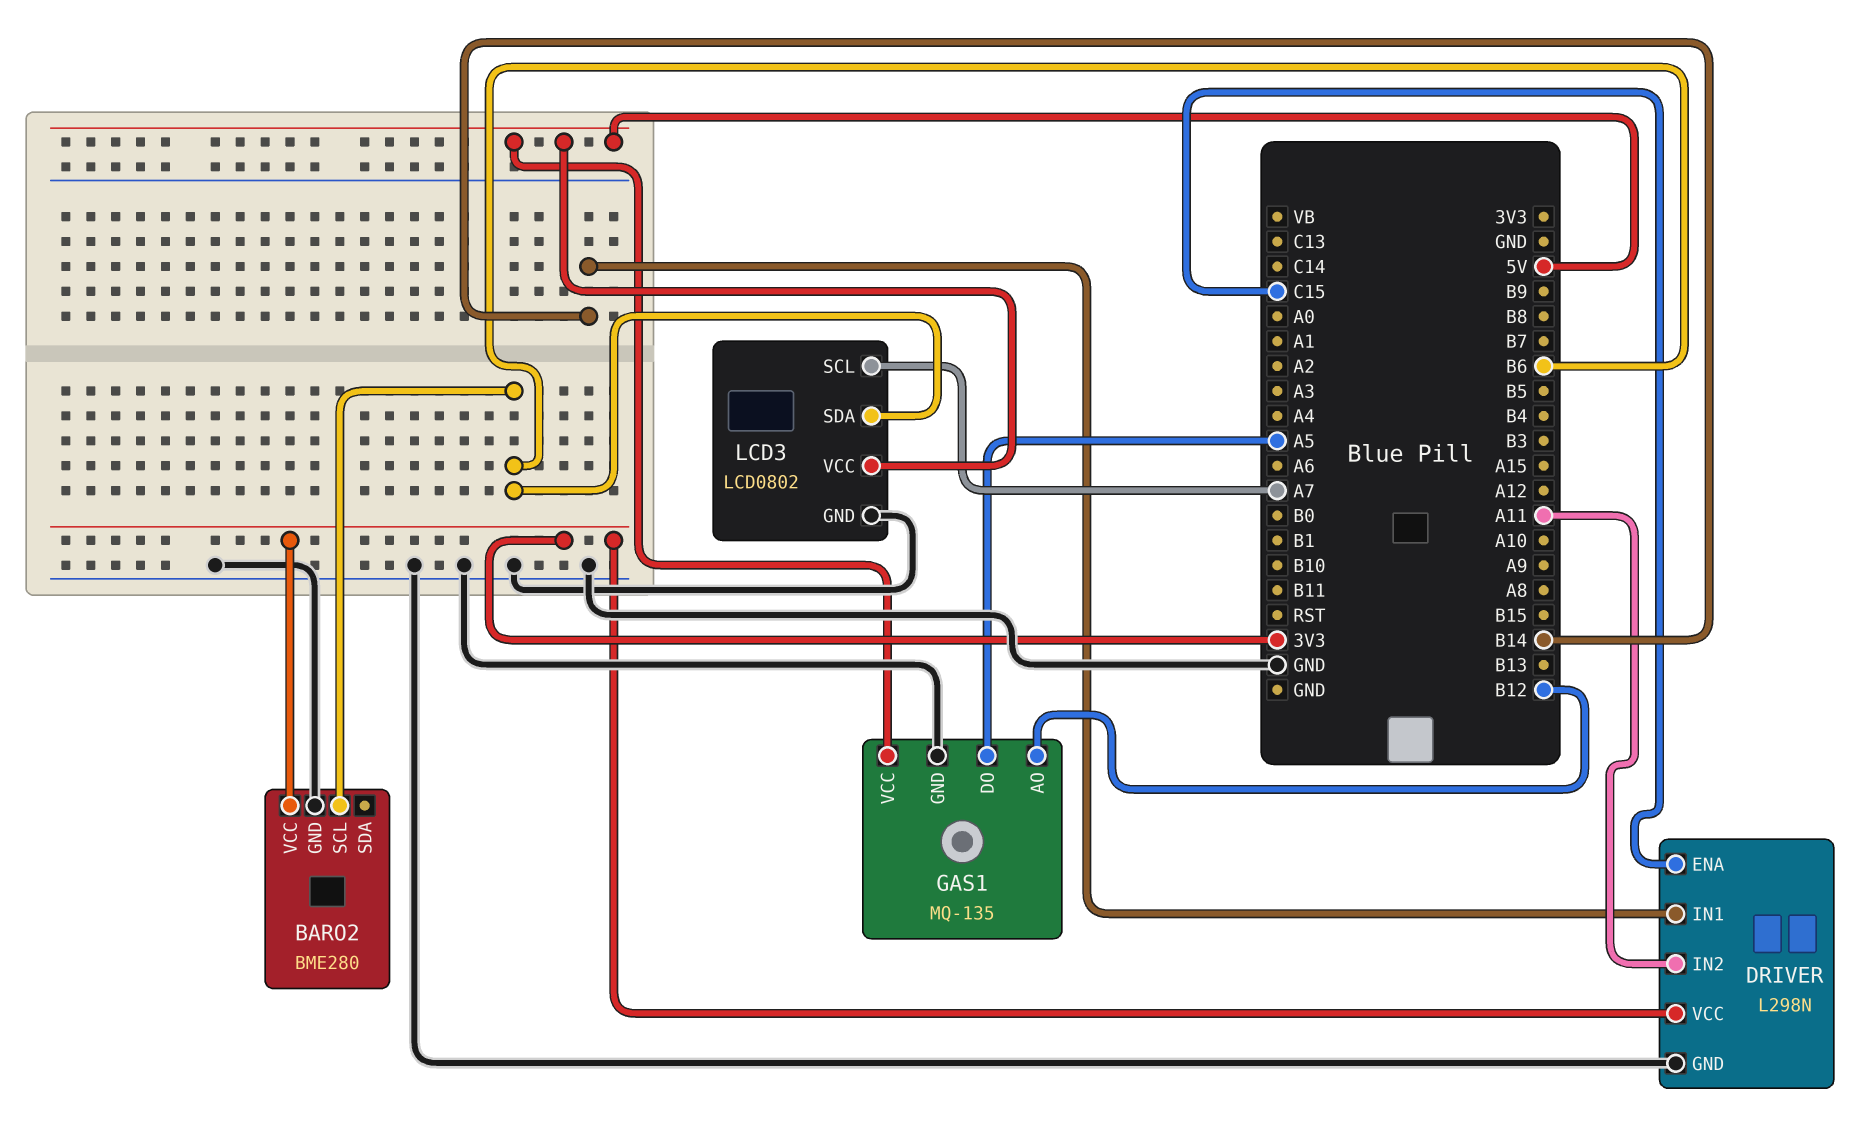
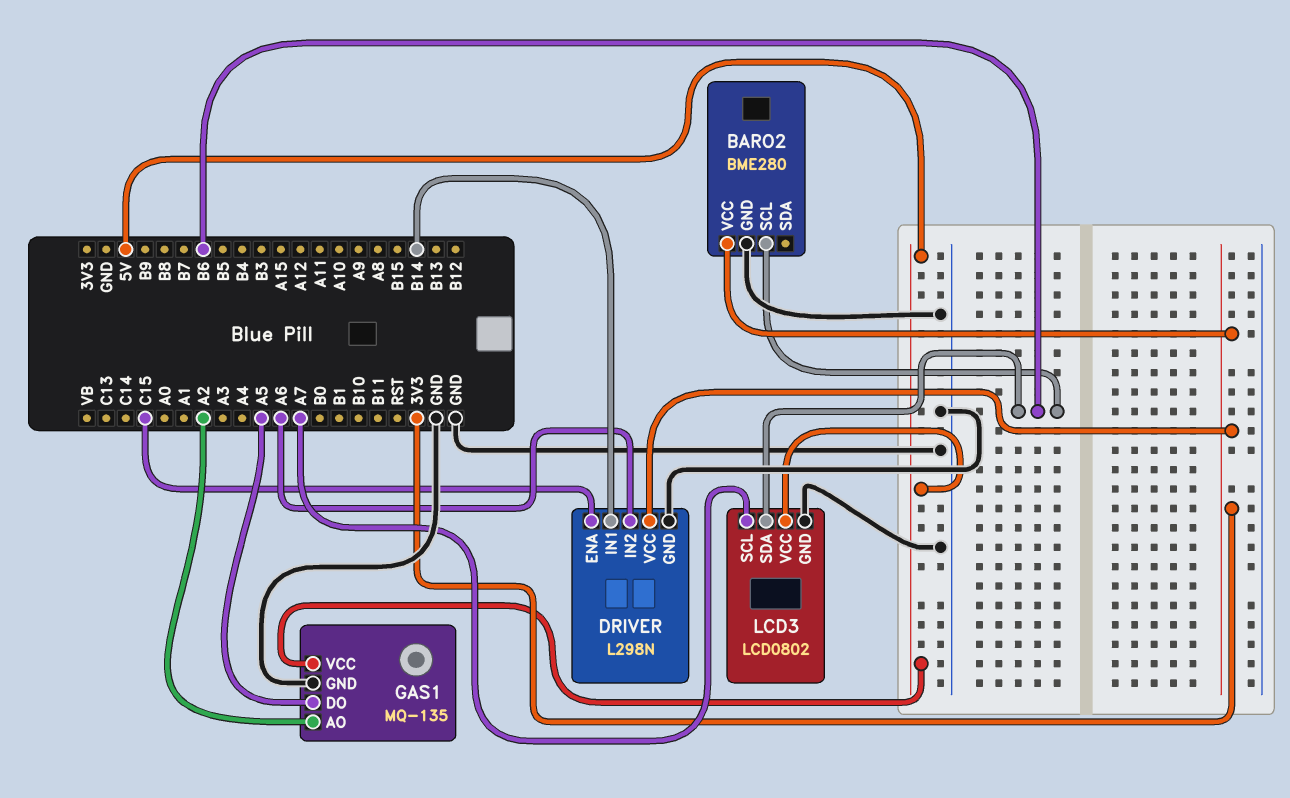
DRIVER pin IN2: A11 -> A6
GAS1 pin AO: B12 -> A2

